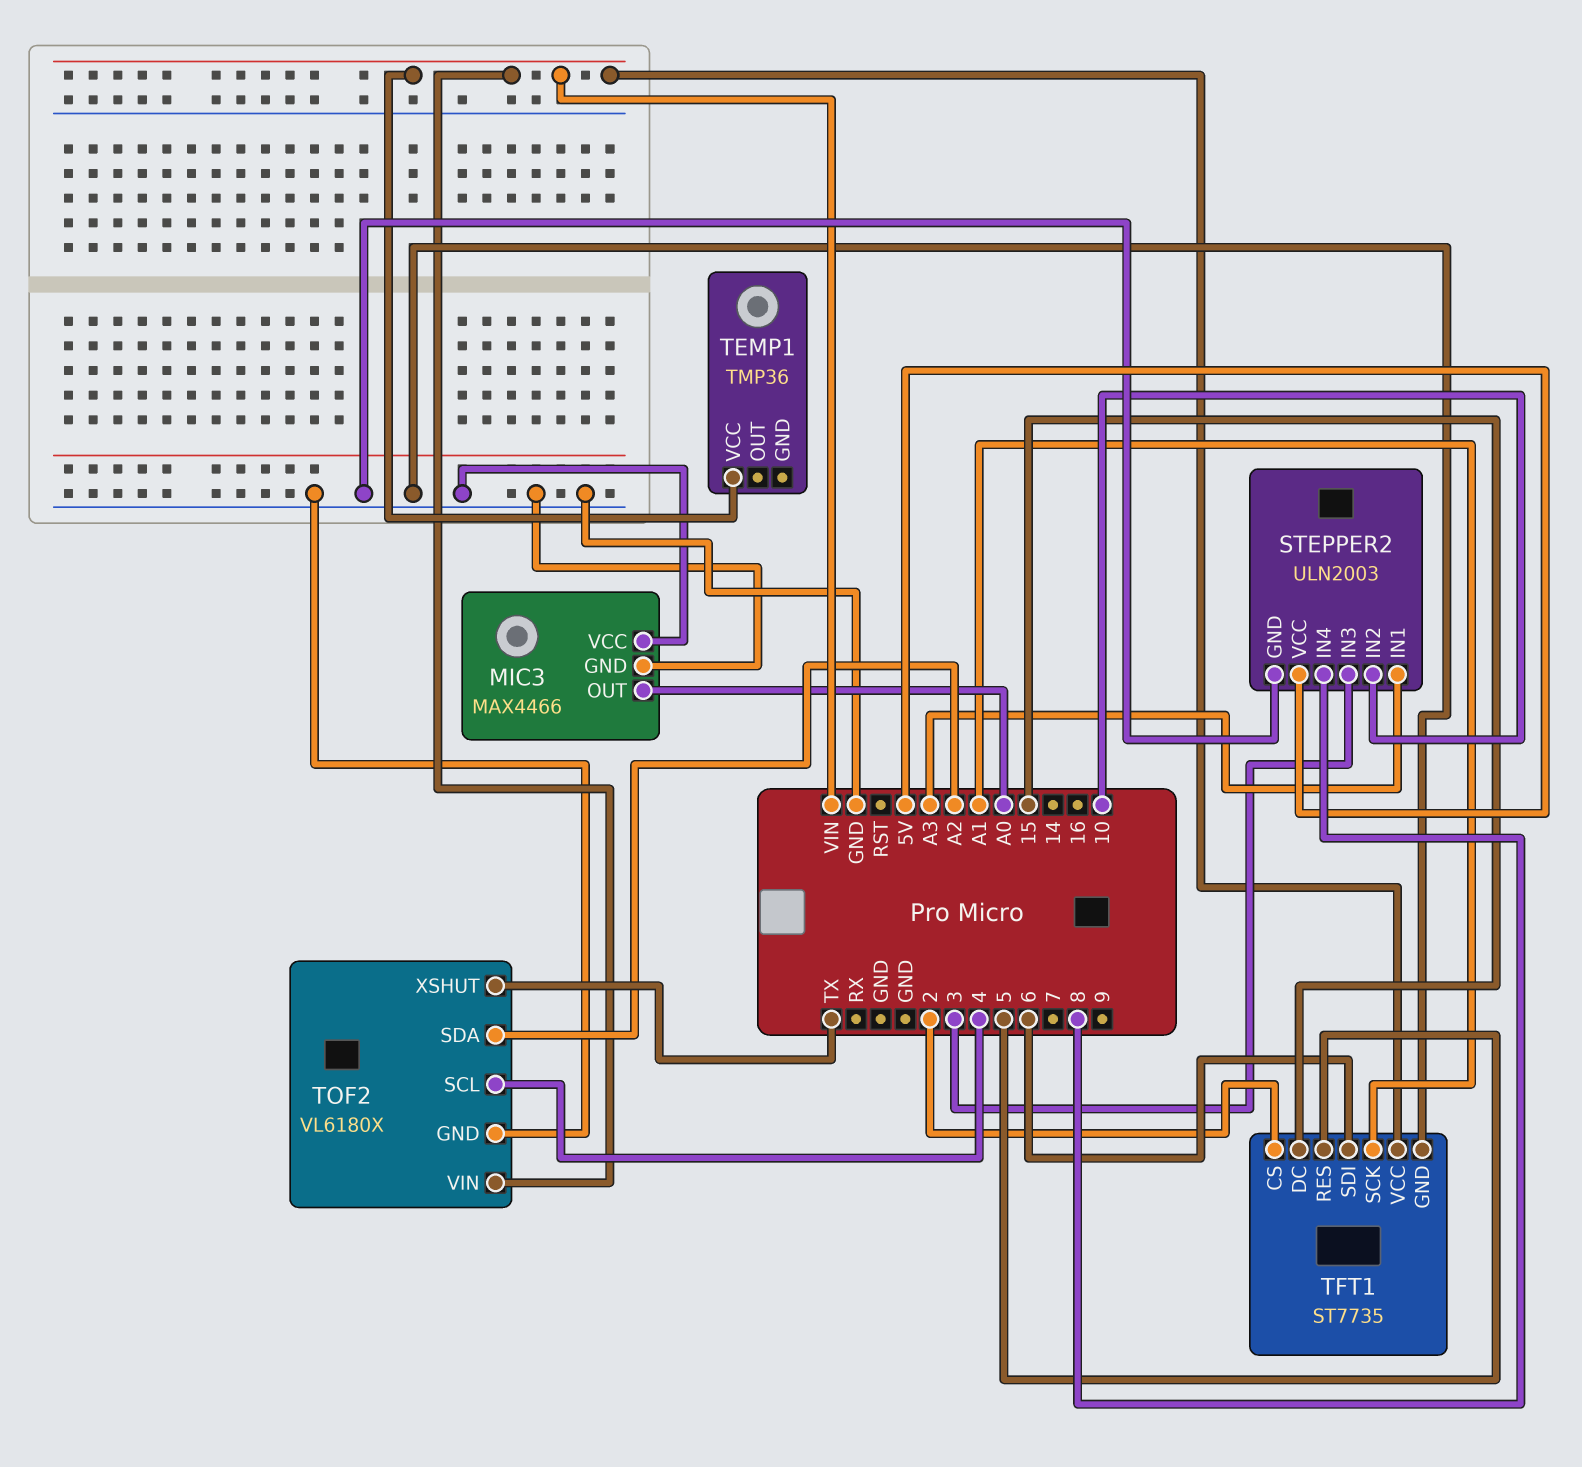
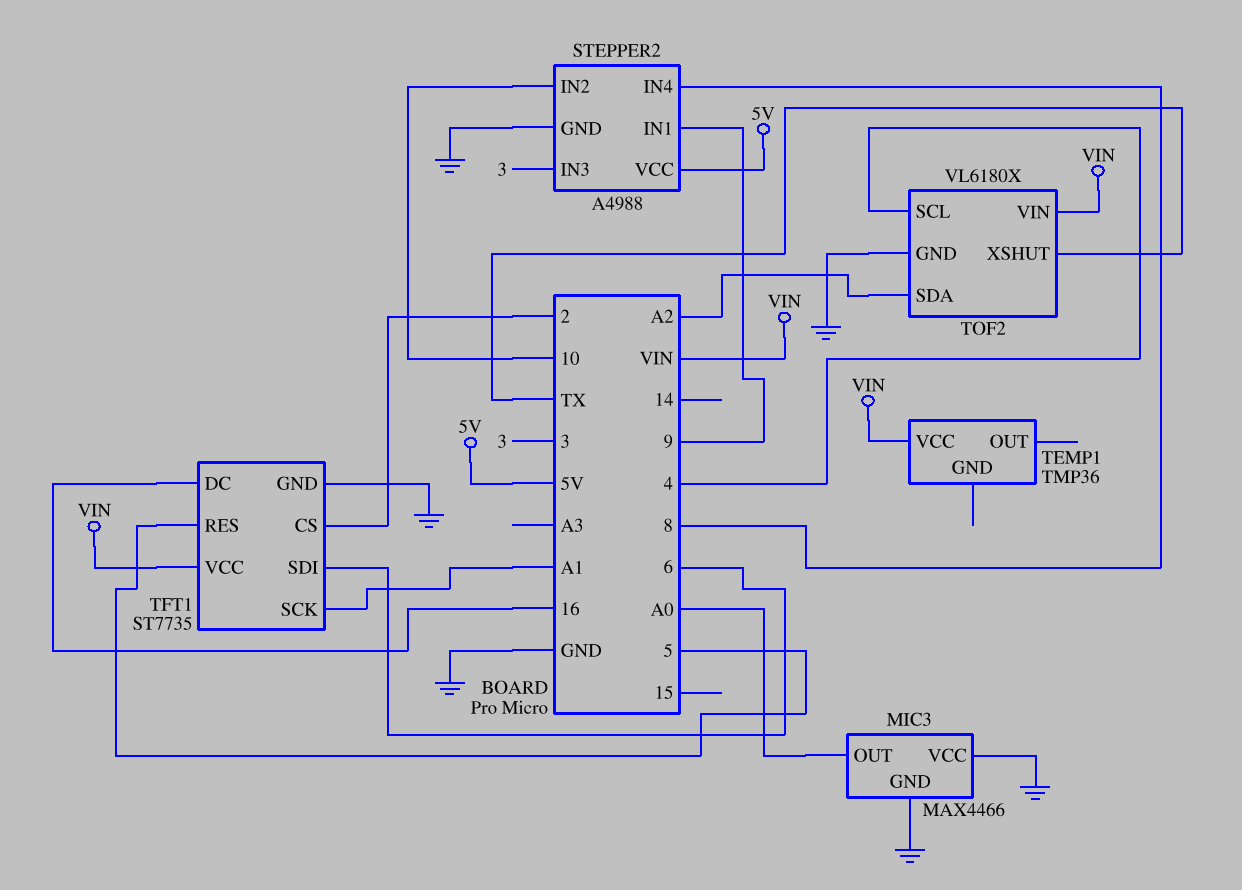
STEPPER2: ULN2003 -> A4988
STEPPER2 pin IN1: A3 -> 9
TFT1 pin DC: 15 -> 16

